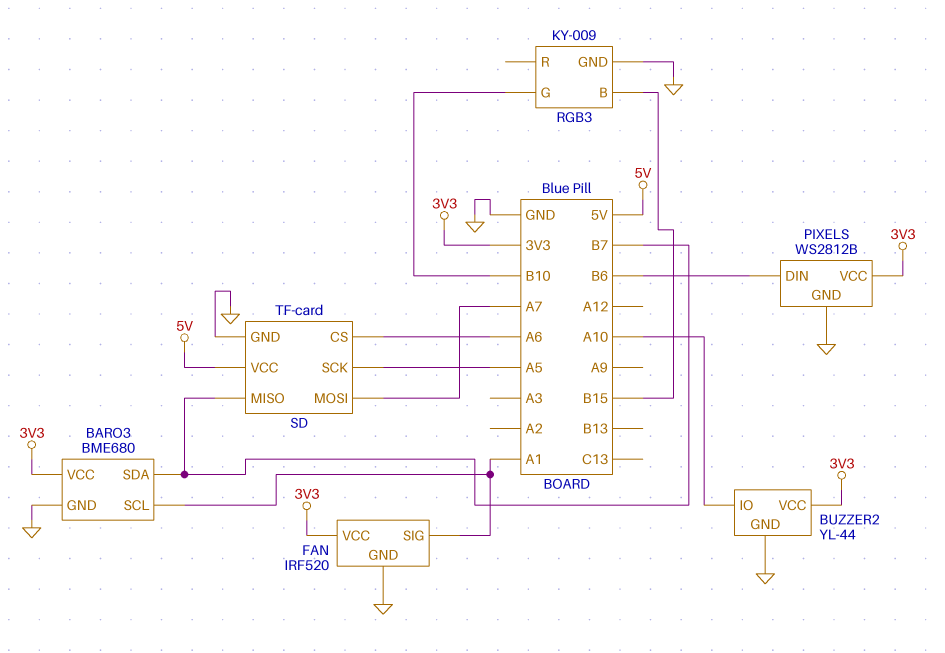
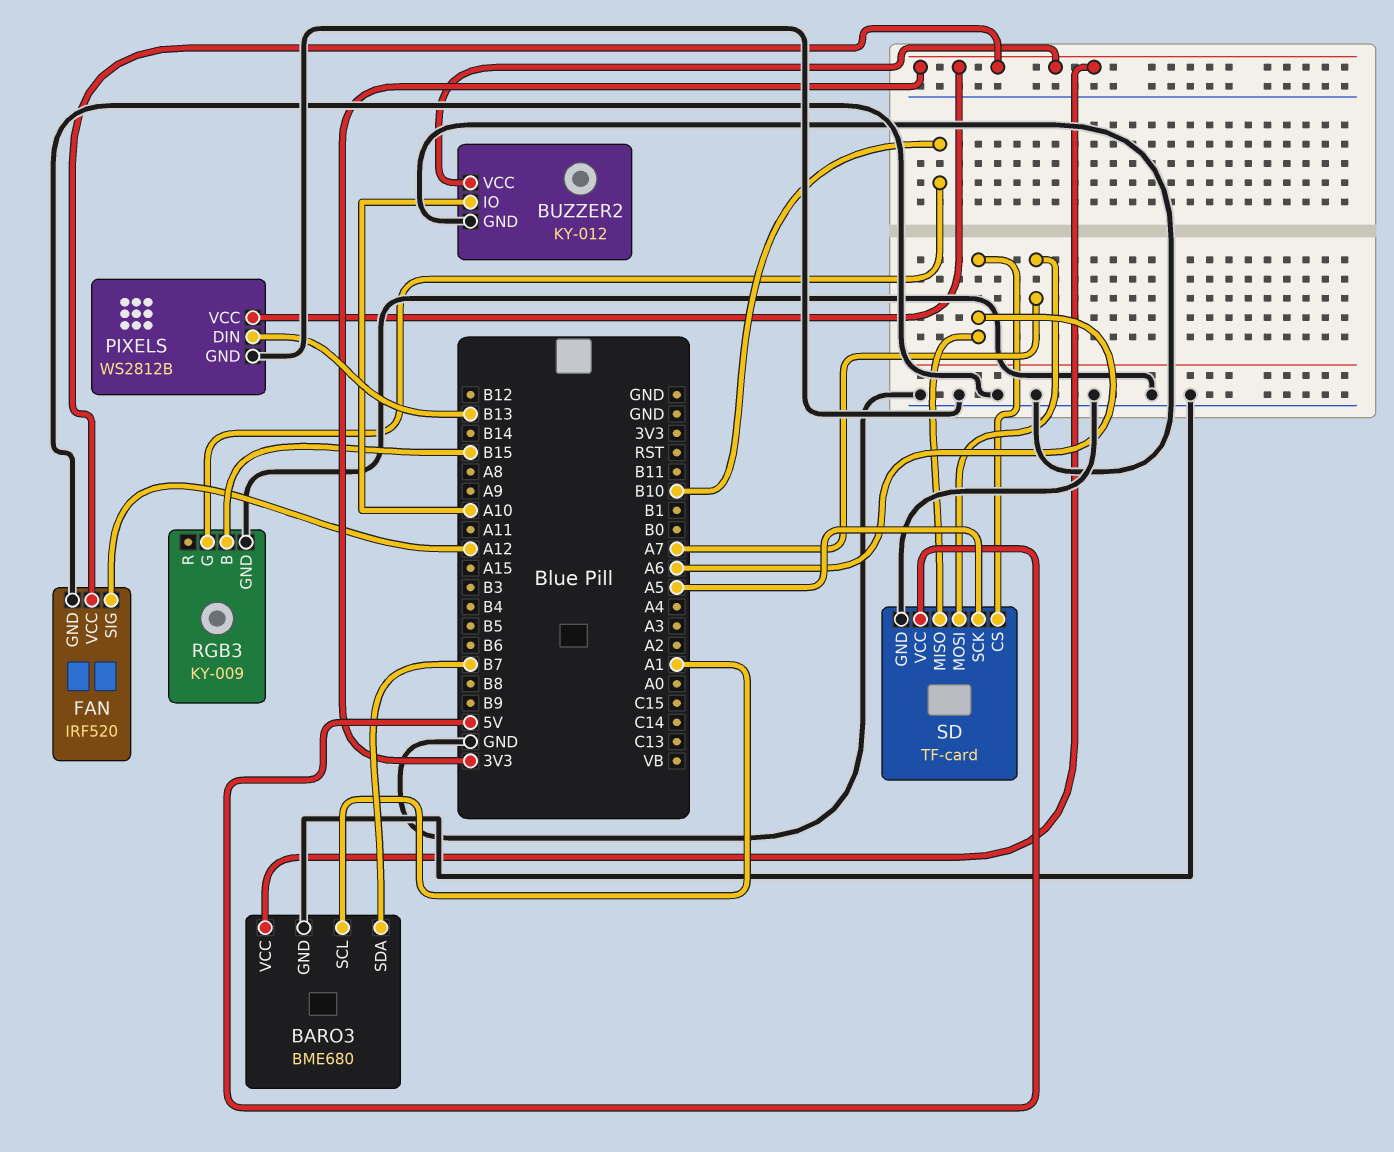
BUZZER2: YL-44 -> KY-012
FAN pin SIG: A1 -> A12
PIXELS pin DIN: B6 -> B13
SD pin MISO: B7 -> A6

